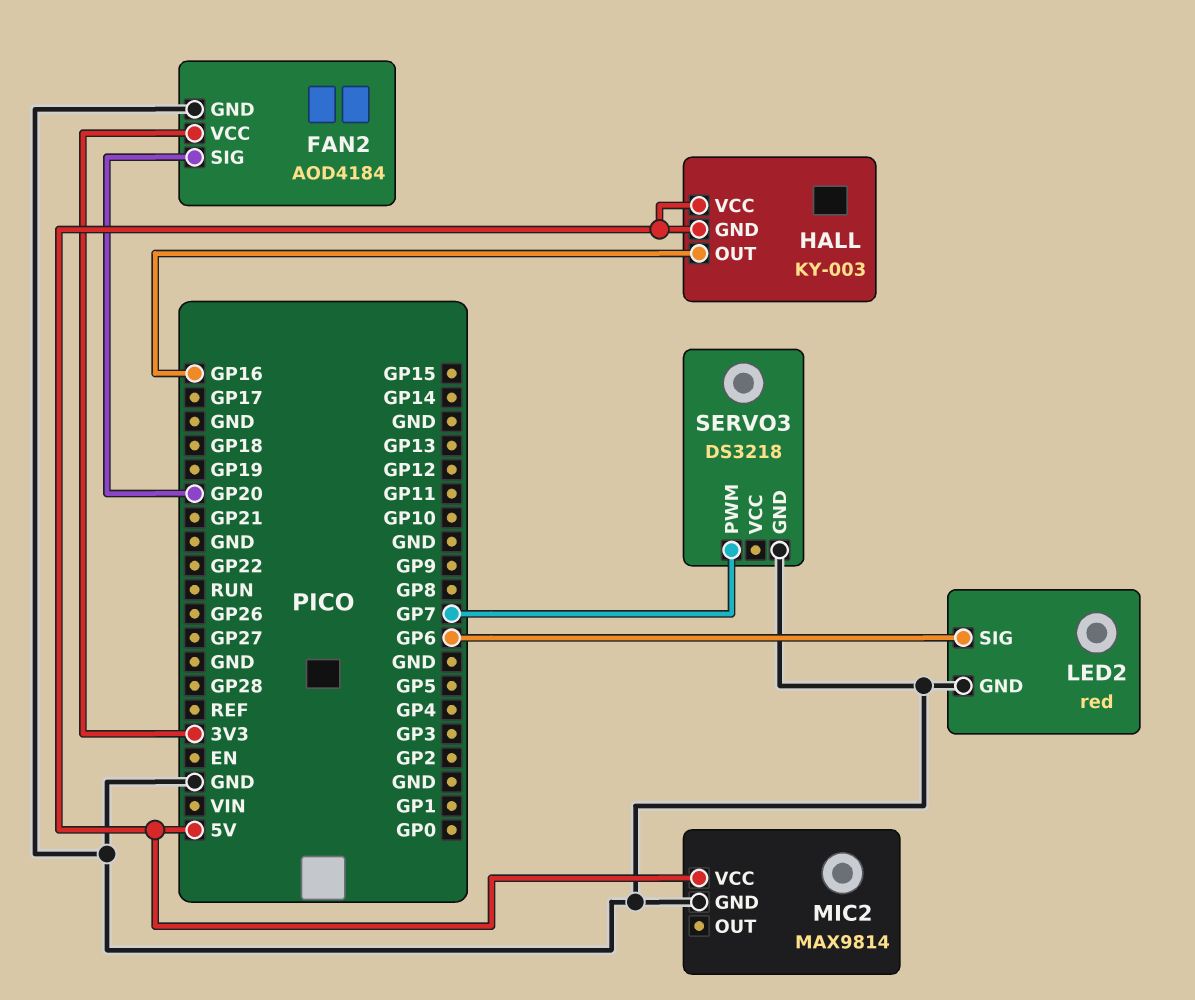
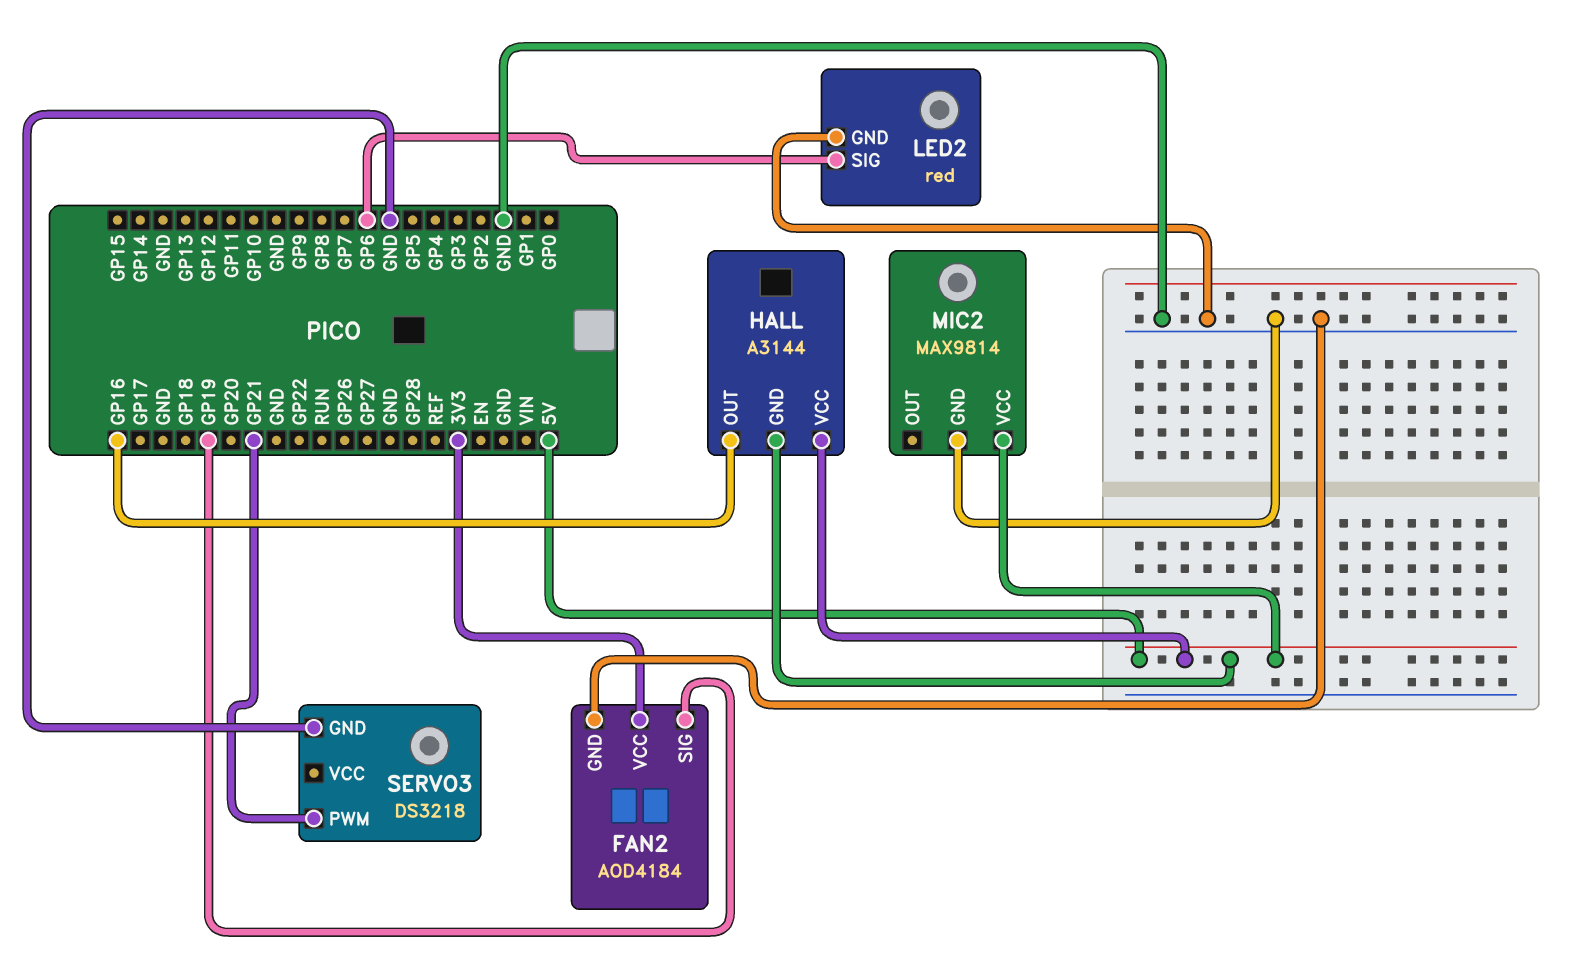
FAN2 pin SIG: GP20 -> GP19
HALL: KY-003 -> A3144
SERVO3 pin PWM: GP7 -> GP21

